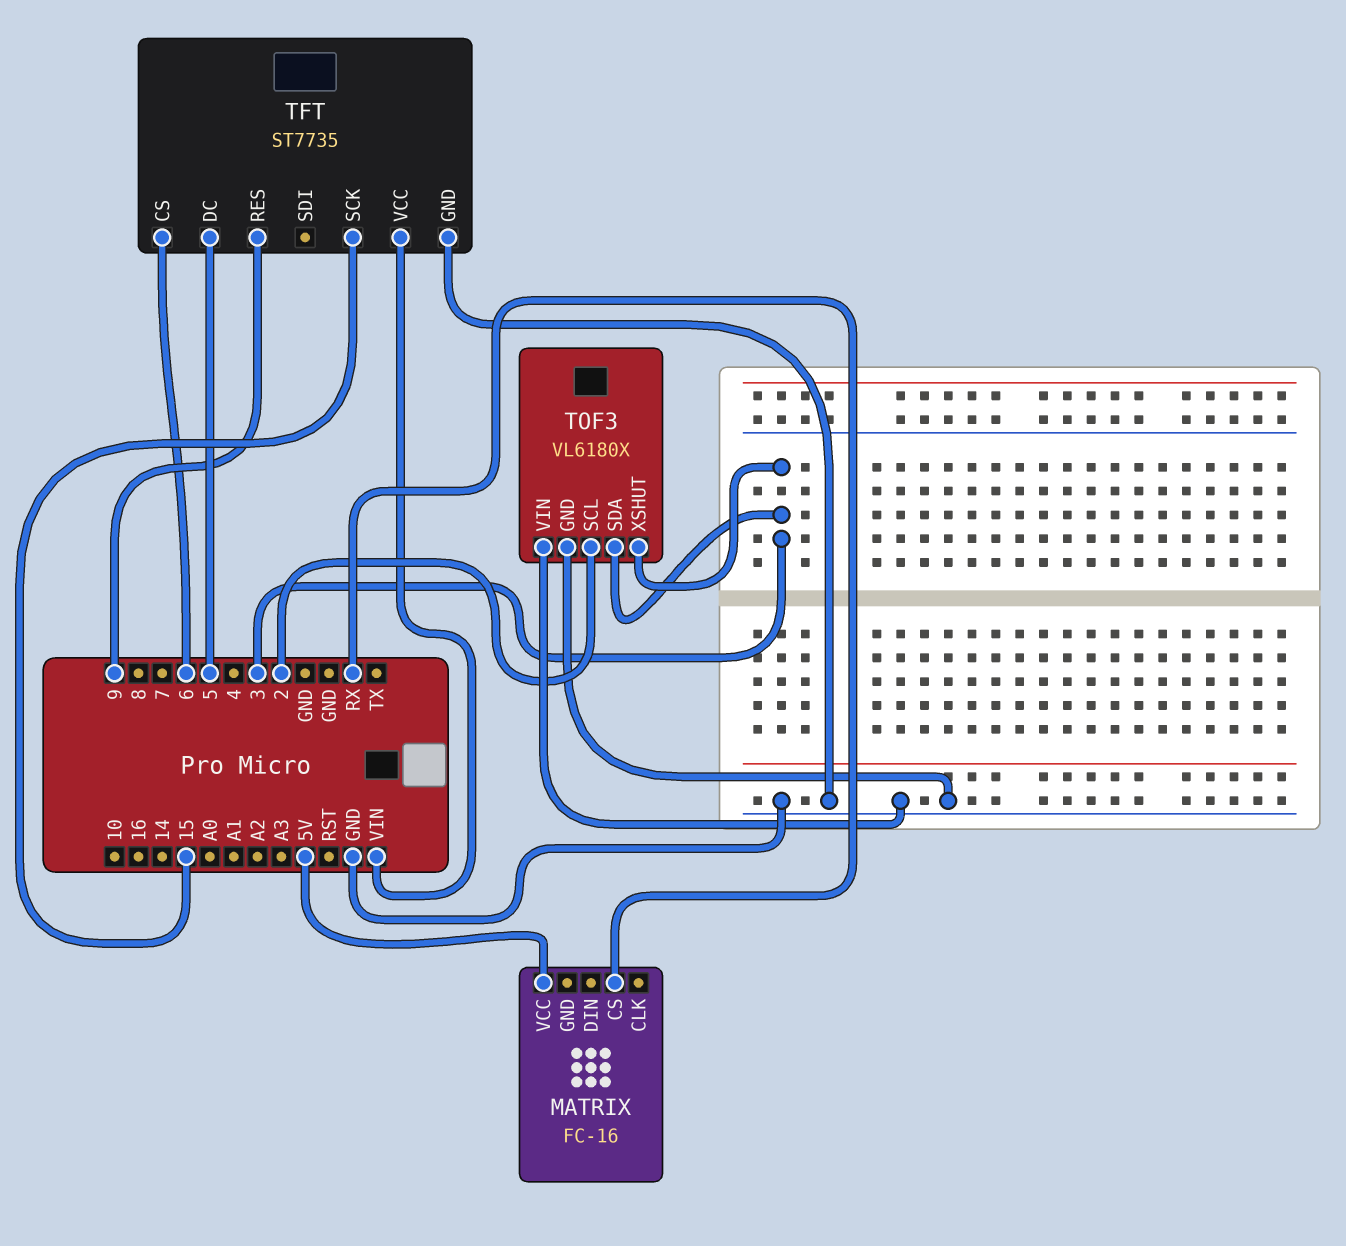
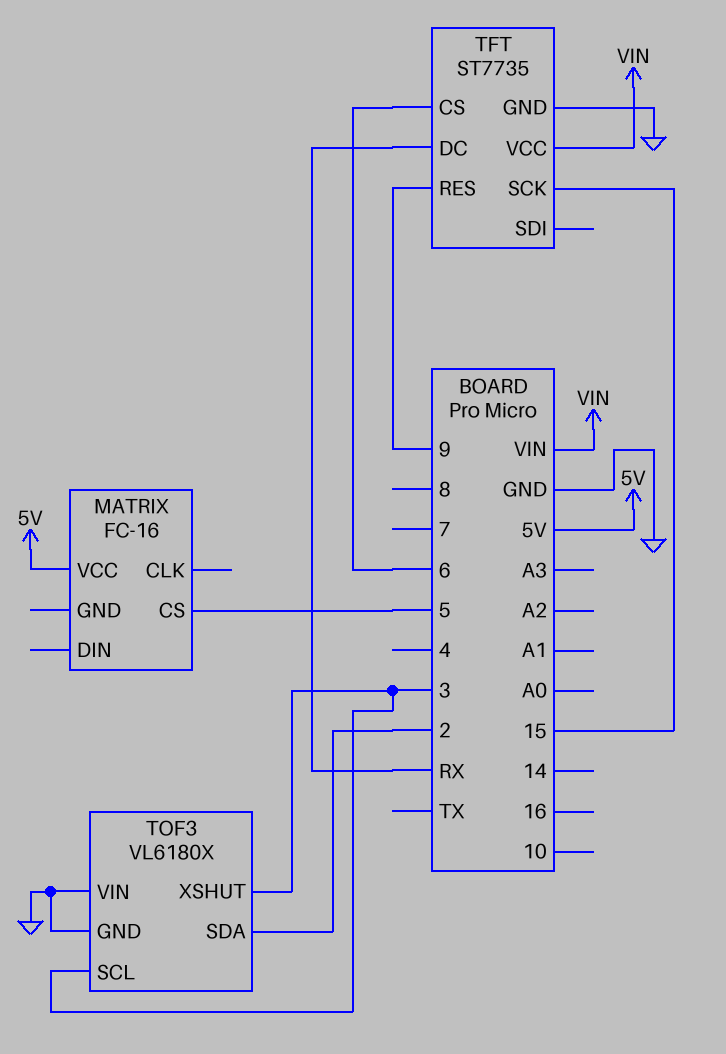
MATRIX pin CS: RX -> 5
TFT pin DC: 5 -> RX
TOF3 pin SCL: 2 -> 3
TOF3 pin SDA: 3 -> 2

